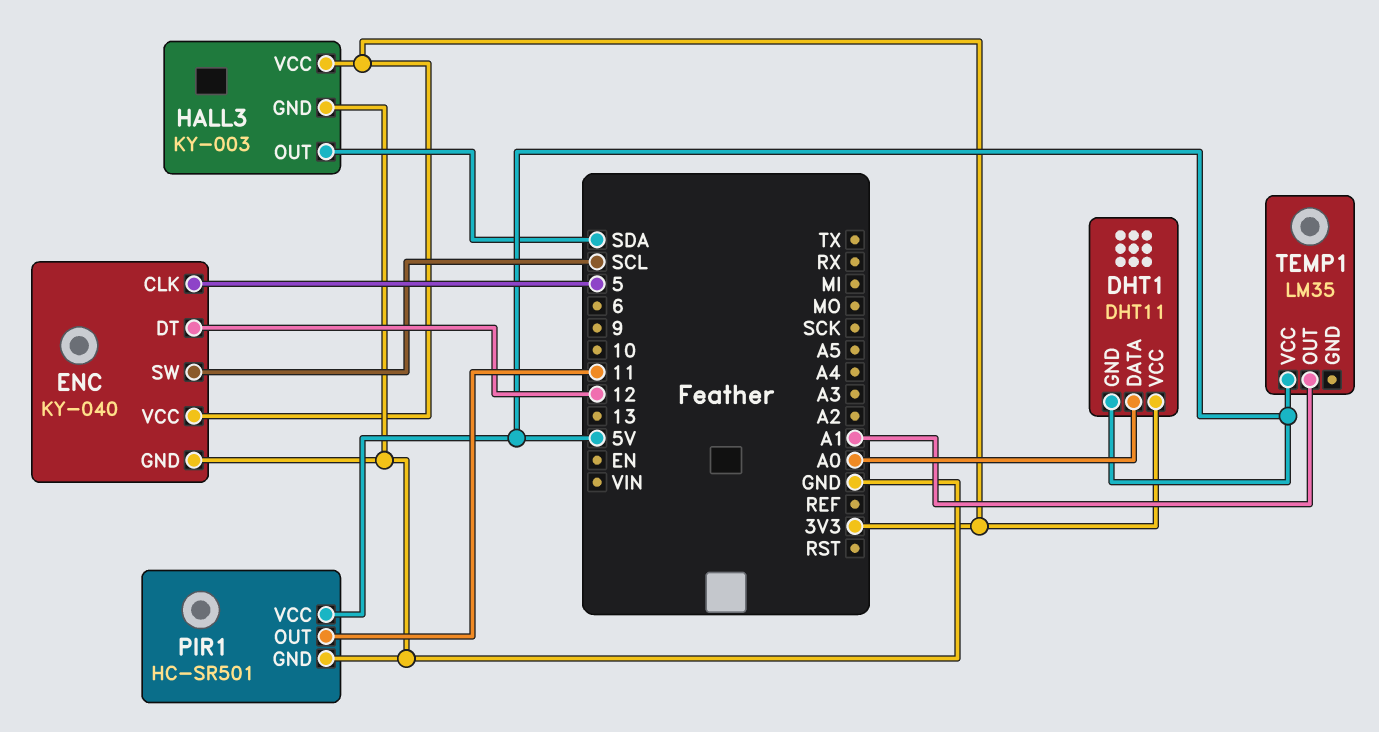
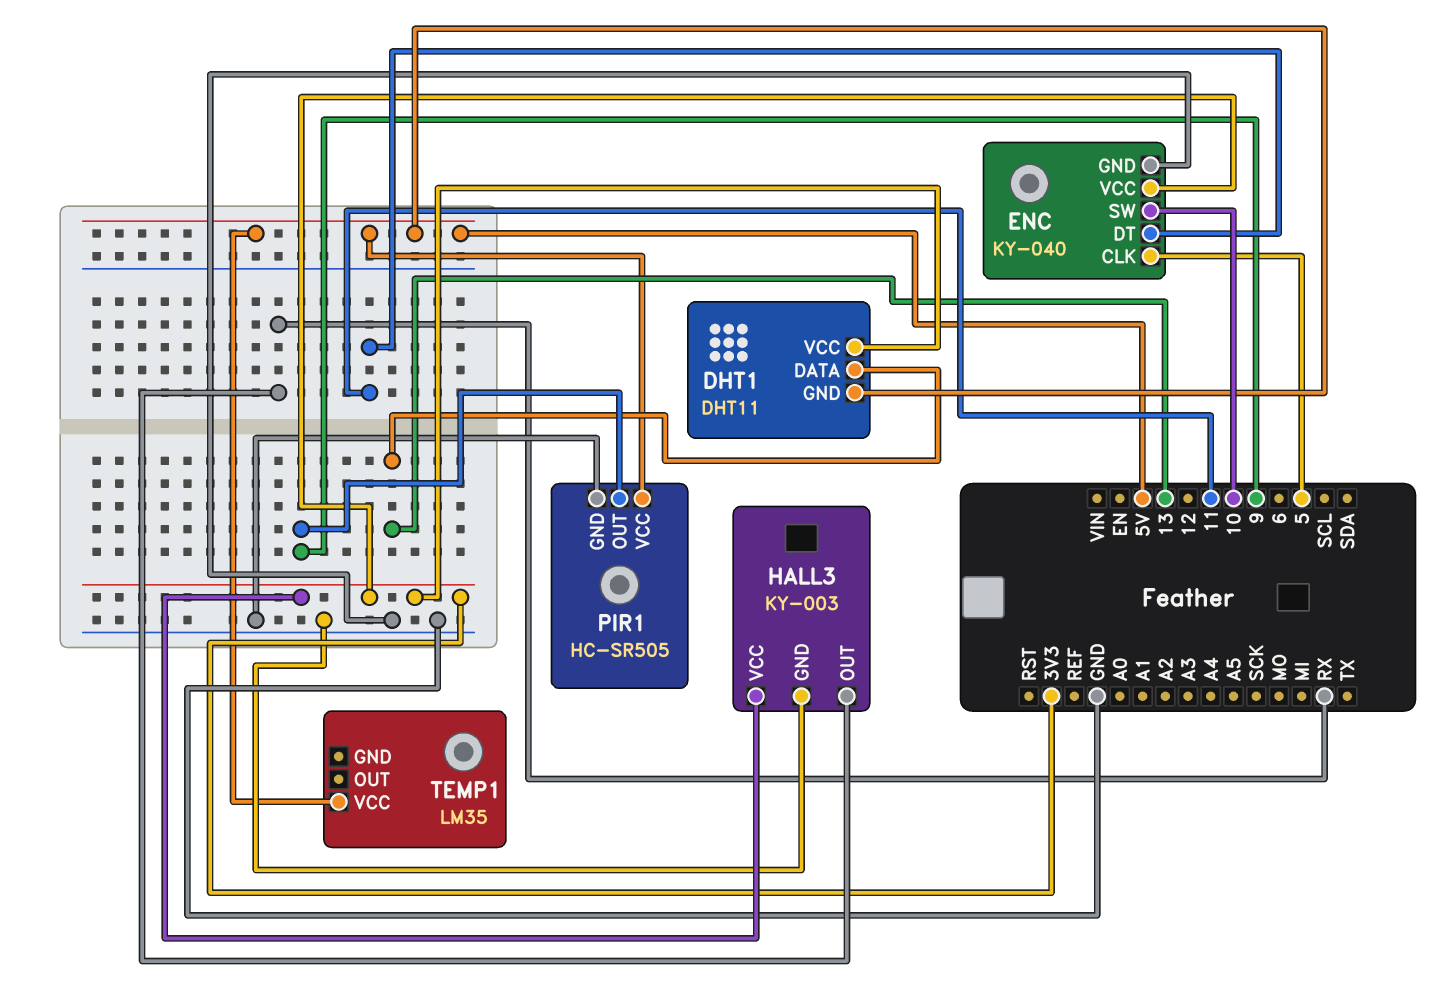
DHT1 pin DATA: A0 -> 13
ENC pin DT: 12 -> 11
ENC pin SW: SCL -> 10
HALL3 pin OUT: SDA -> RX
PIR1: HC-SR501 -> HC-SR505
PIR1 pin OUT: 11 -> 9
TEMP1 pin OUT: A1 -> none

